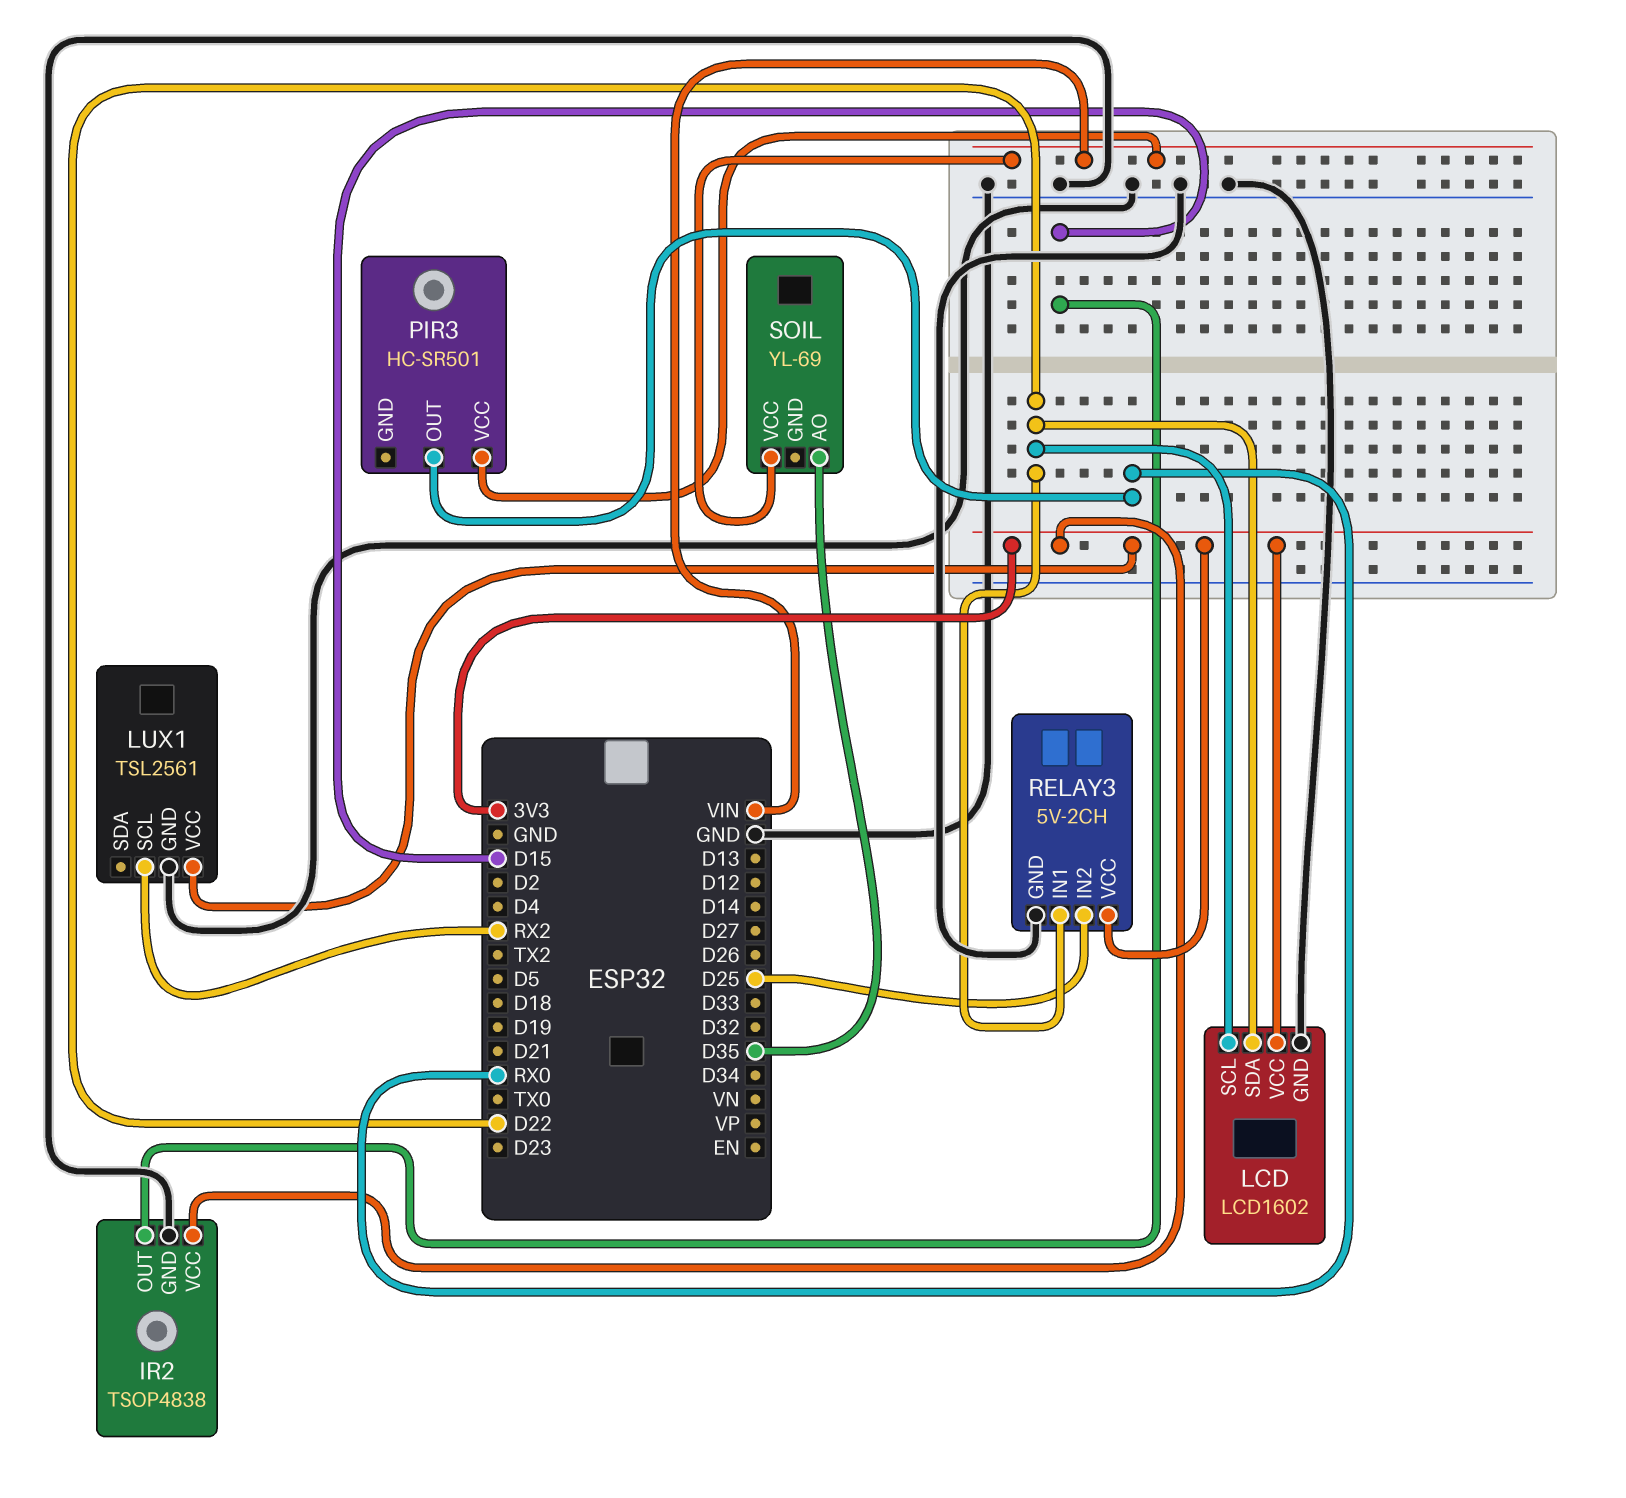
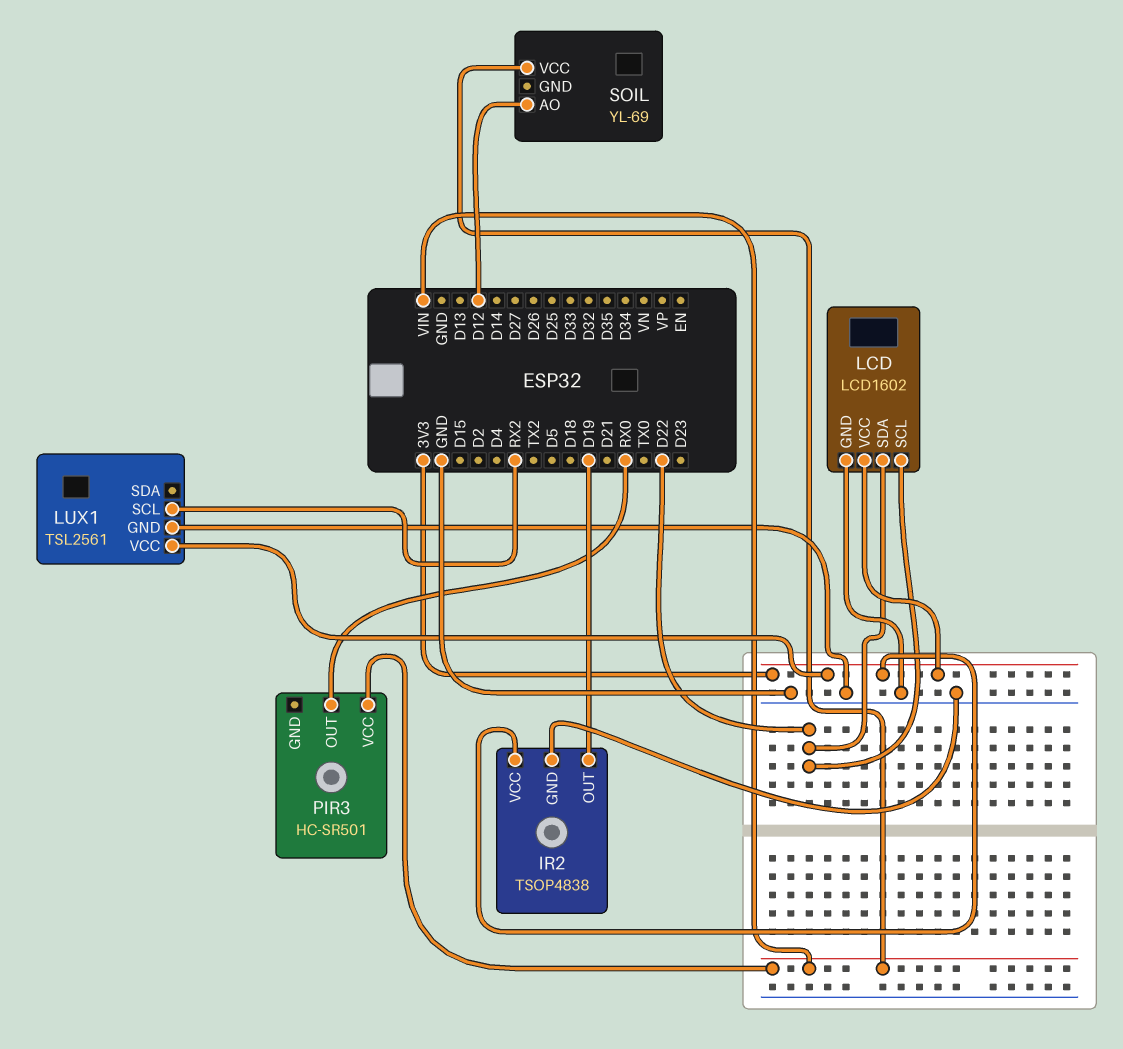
IR2 pin OUT: D15 -> D19
RELAY3: 5V-2CH -> none
RELAY3 pin GND: GND -> none
RELAY3 pin IN1: D22 -> none
RELAY3 pin IN2: D25 -> none
RELAY3 pin VCC: 3V3 -> none
SOIL pin AO: D35 -> D12

